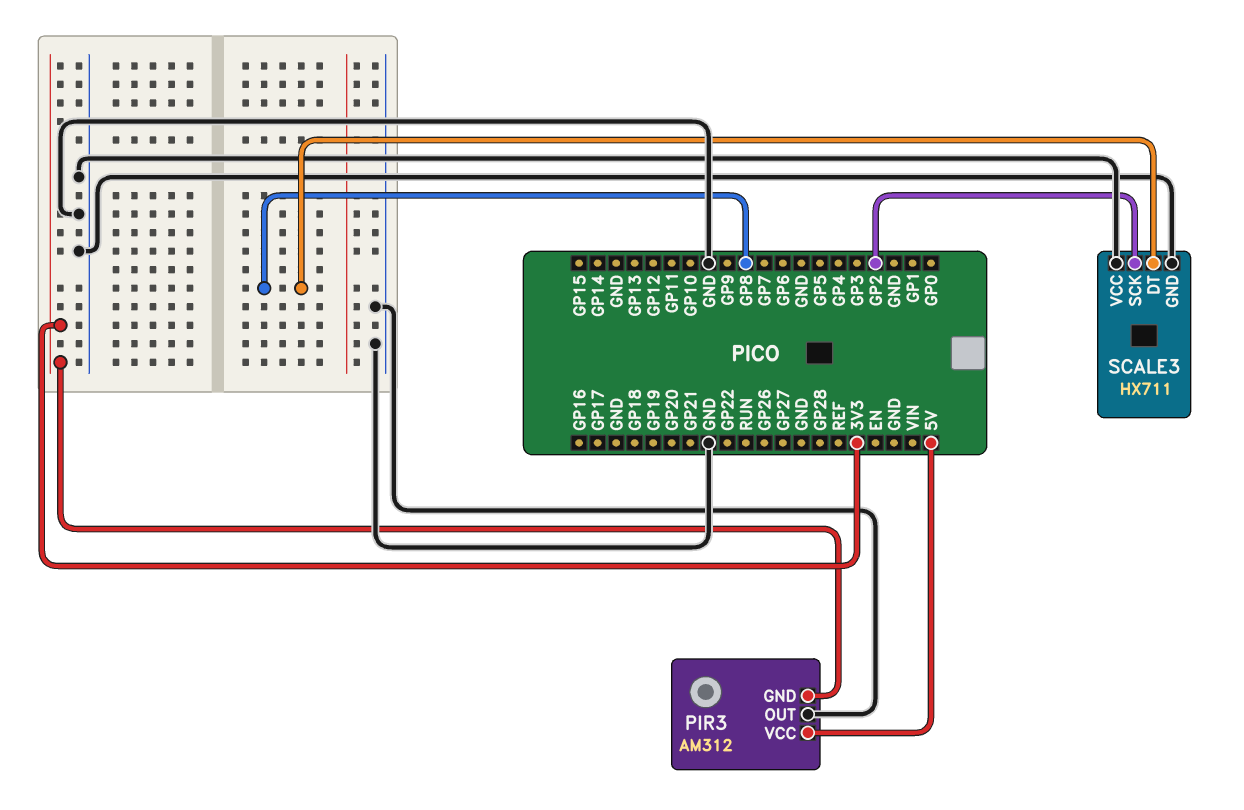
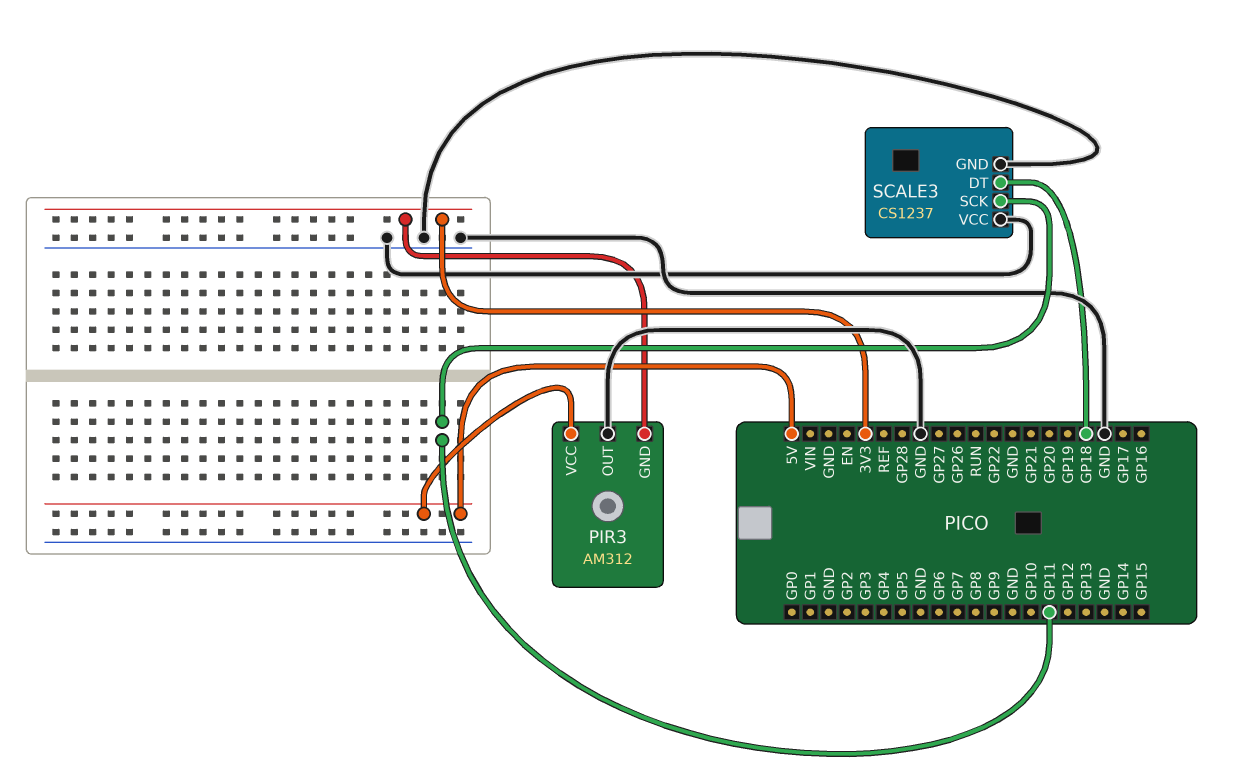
SCALE3: HX711 -> CS1237
SCALE3 pin DT: GP8 -> GP18
SCALE3 pin SCK: GP2 -> GP11

